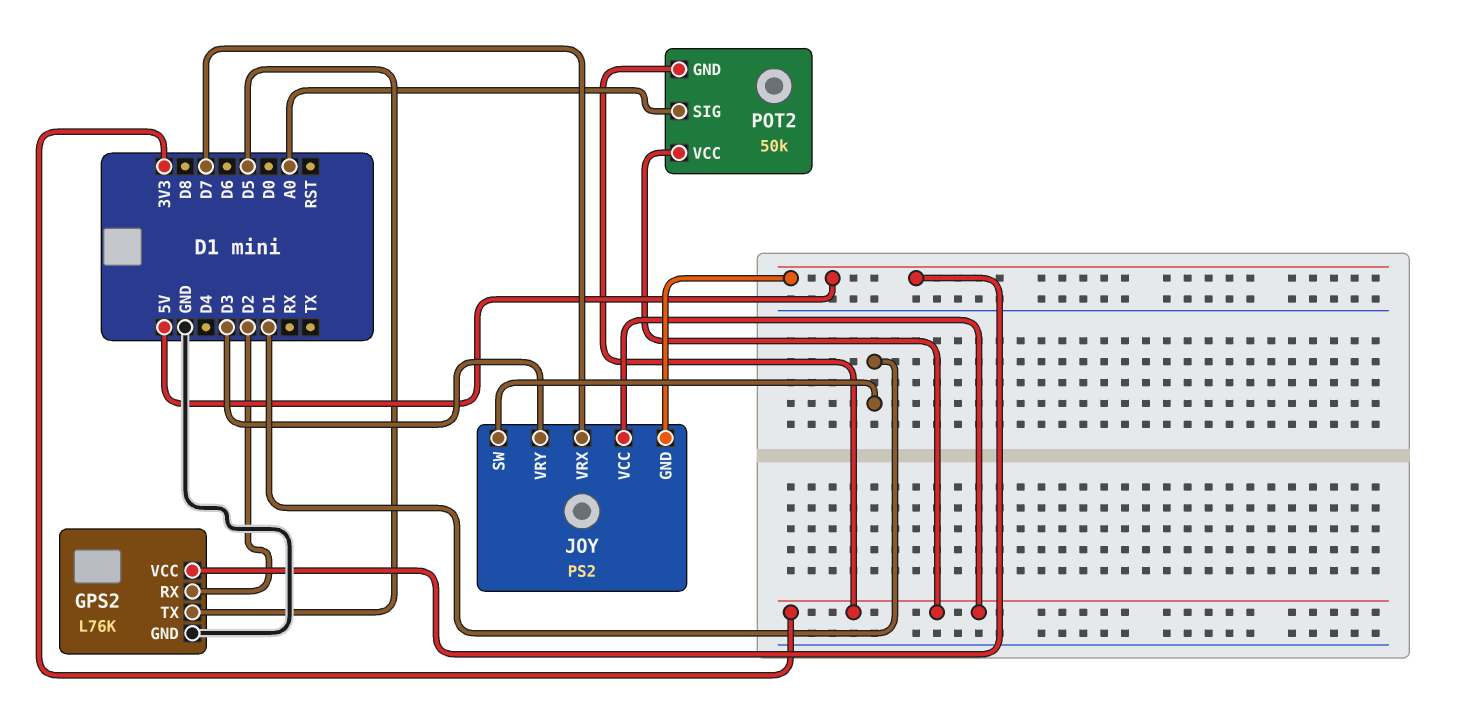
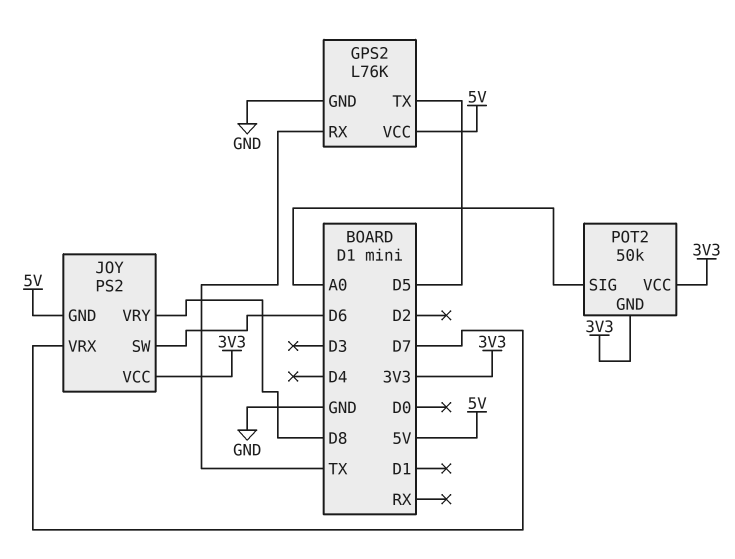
GPS2 pin RX: D2 -> TX
JOY pin SW: D1 -> D6
JOY pin VRY: D3 -> D8

